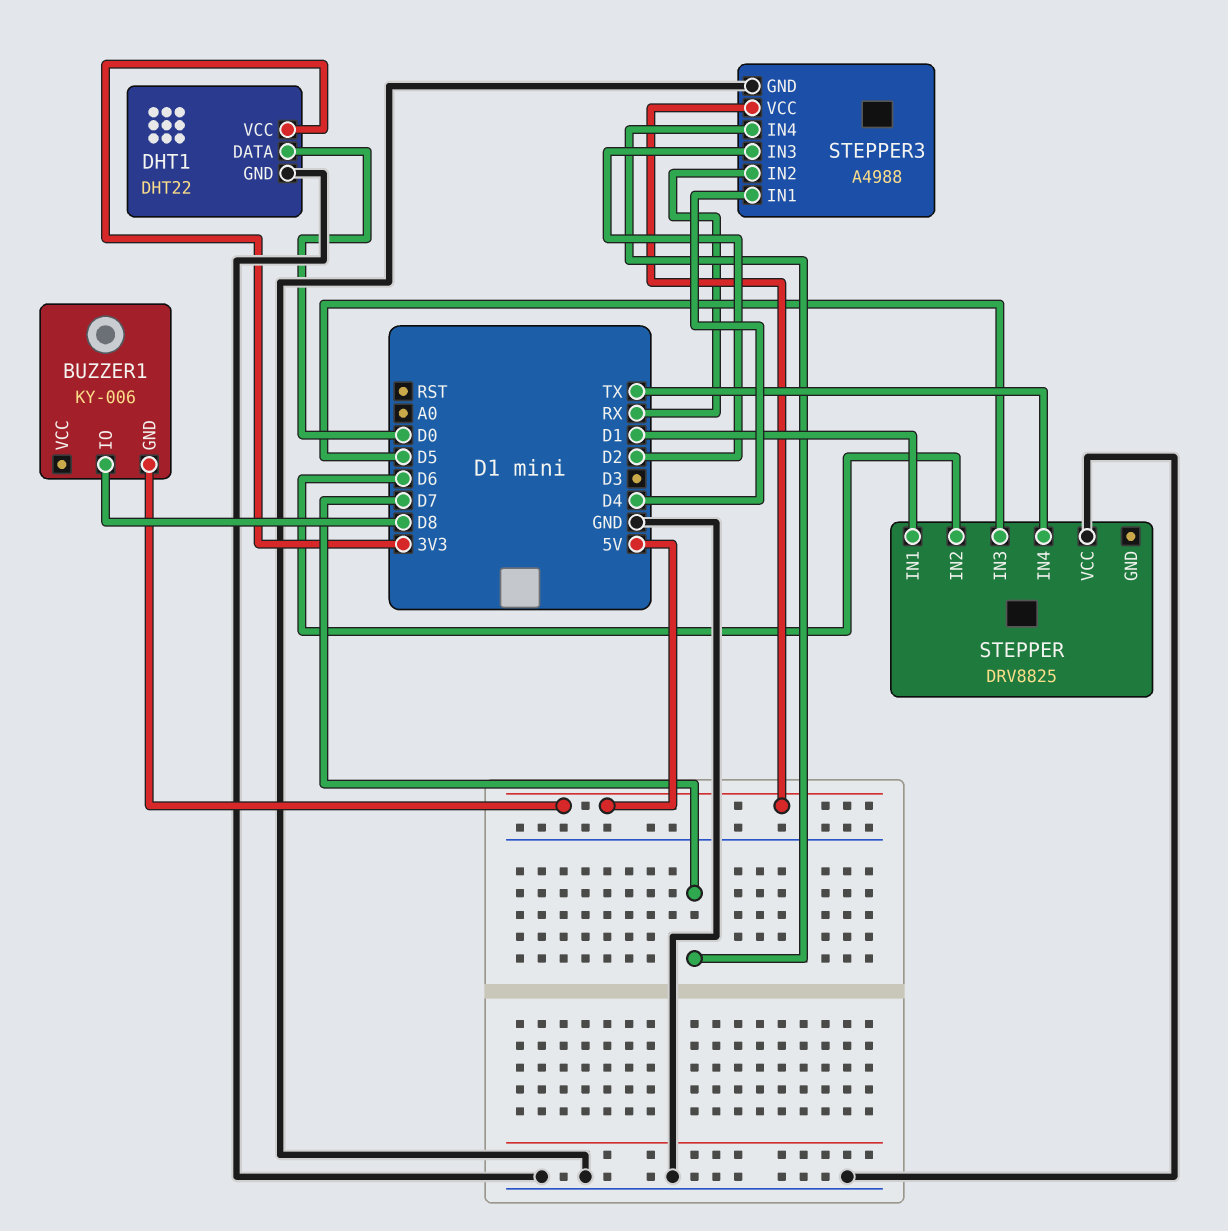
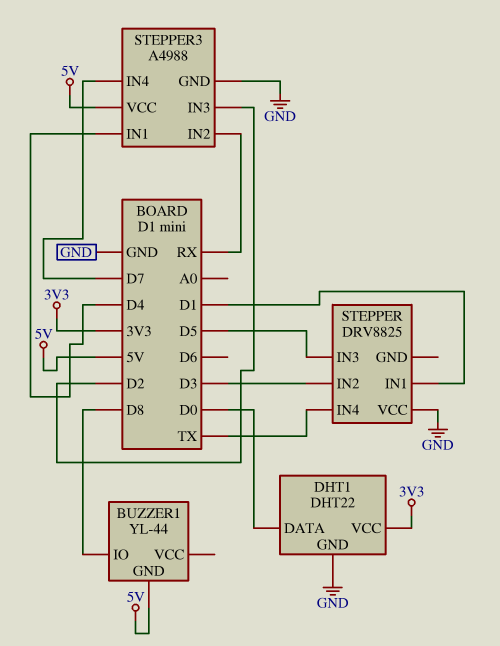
BUZZER1: KY-006 -> YL-44
STEPPER pin IN2: D6 -> D3

